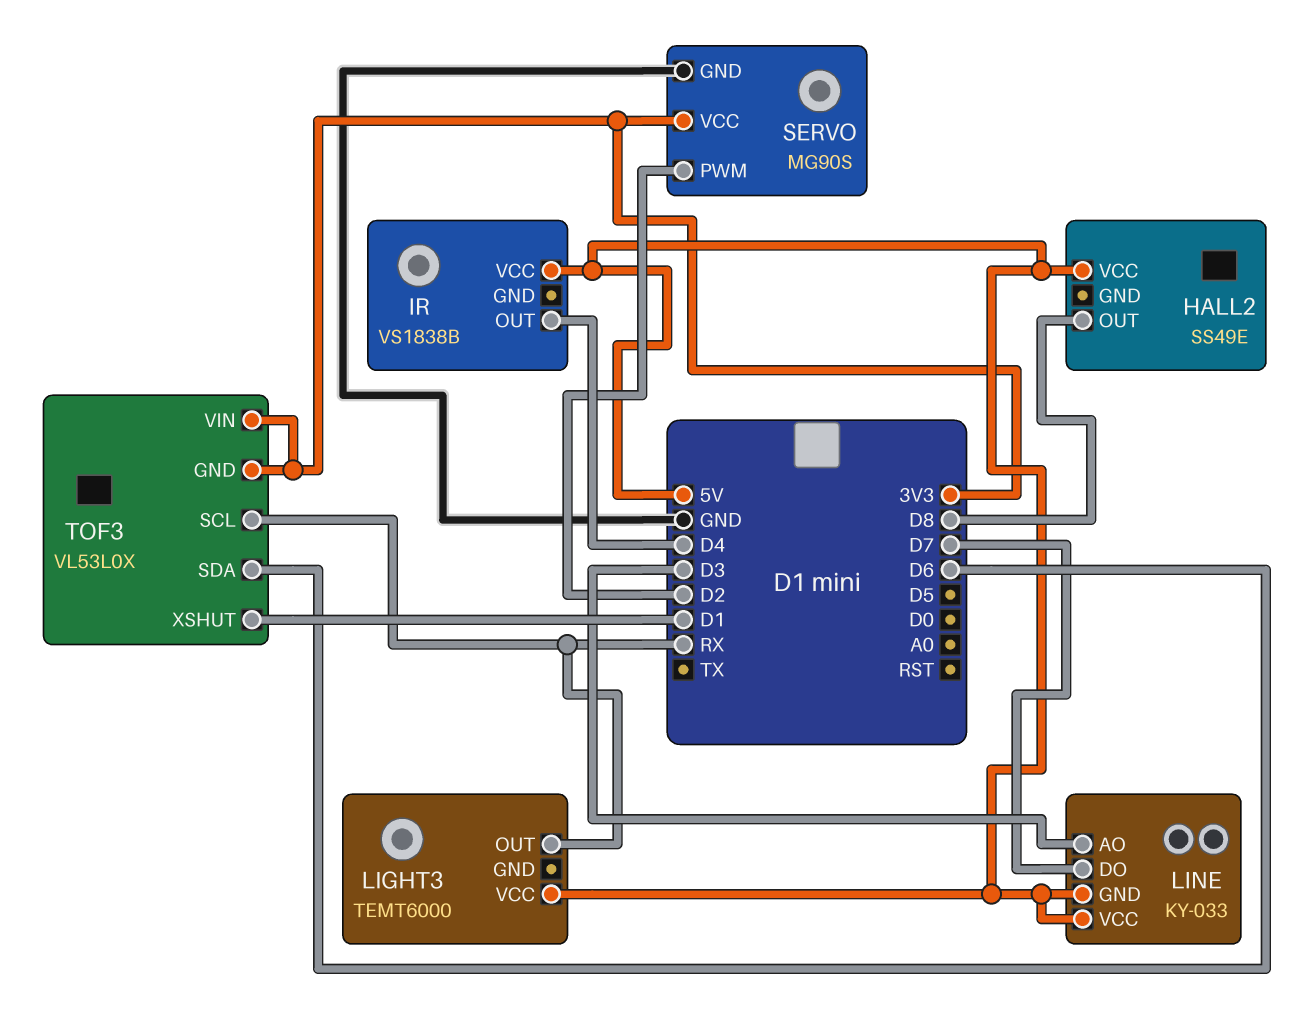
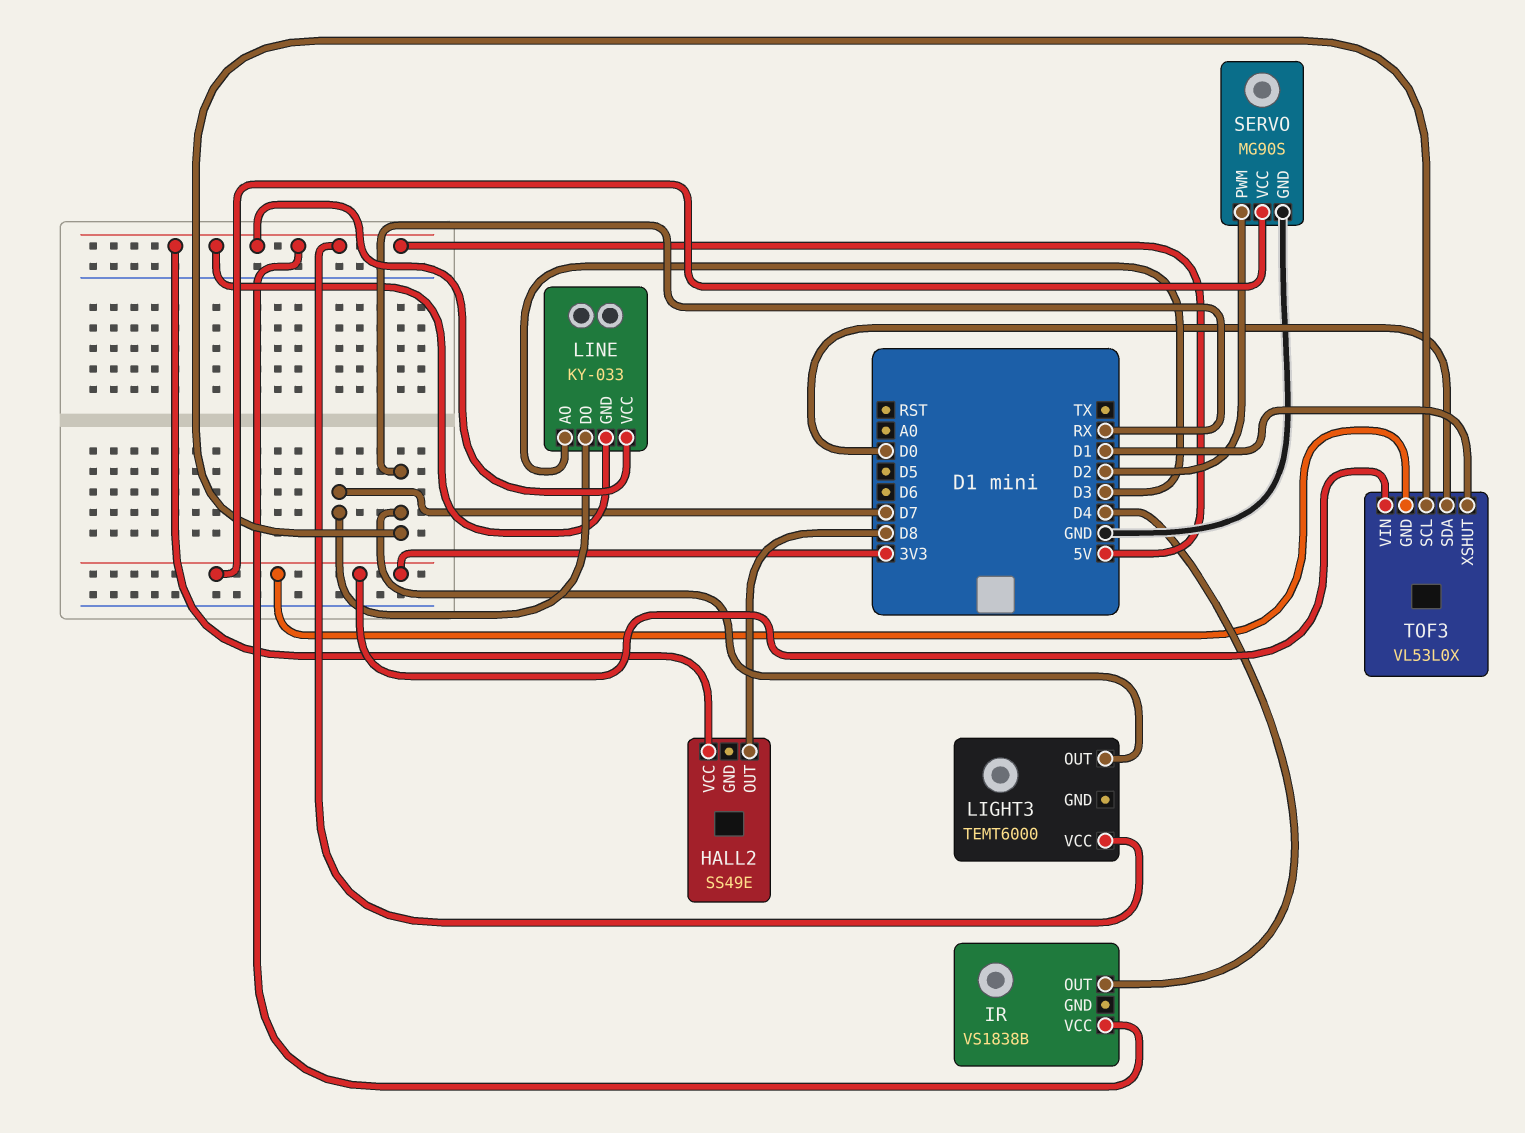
TOF3 pin SDA: D6 -> D0

